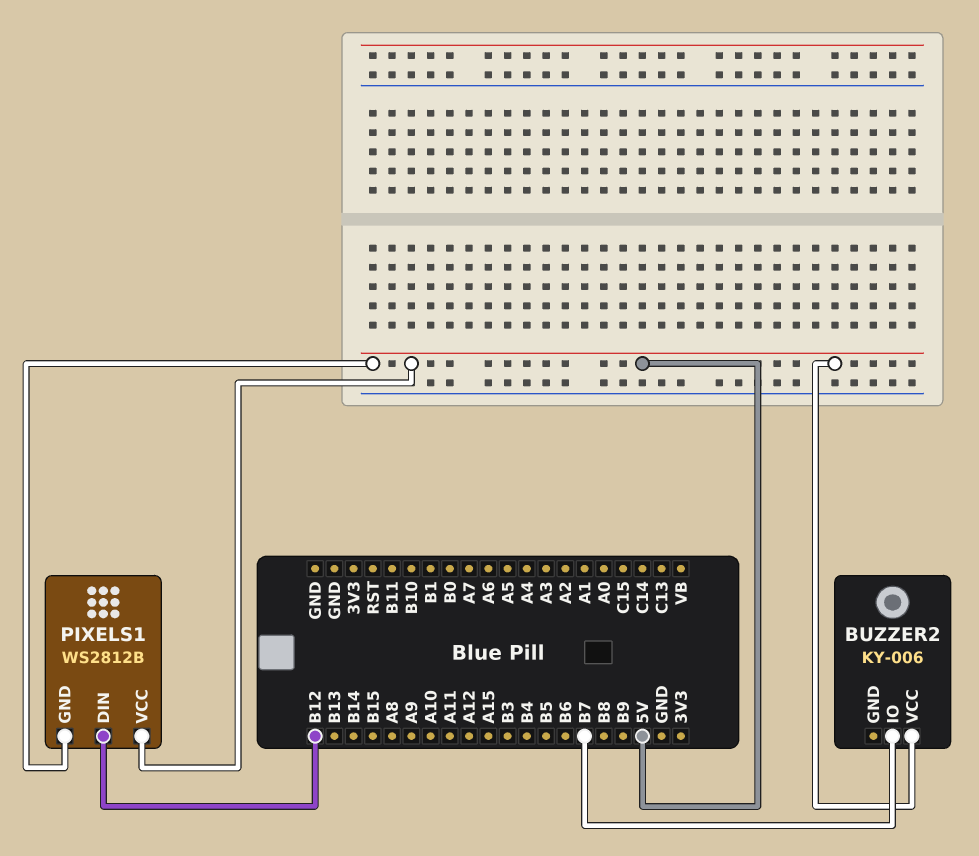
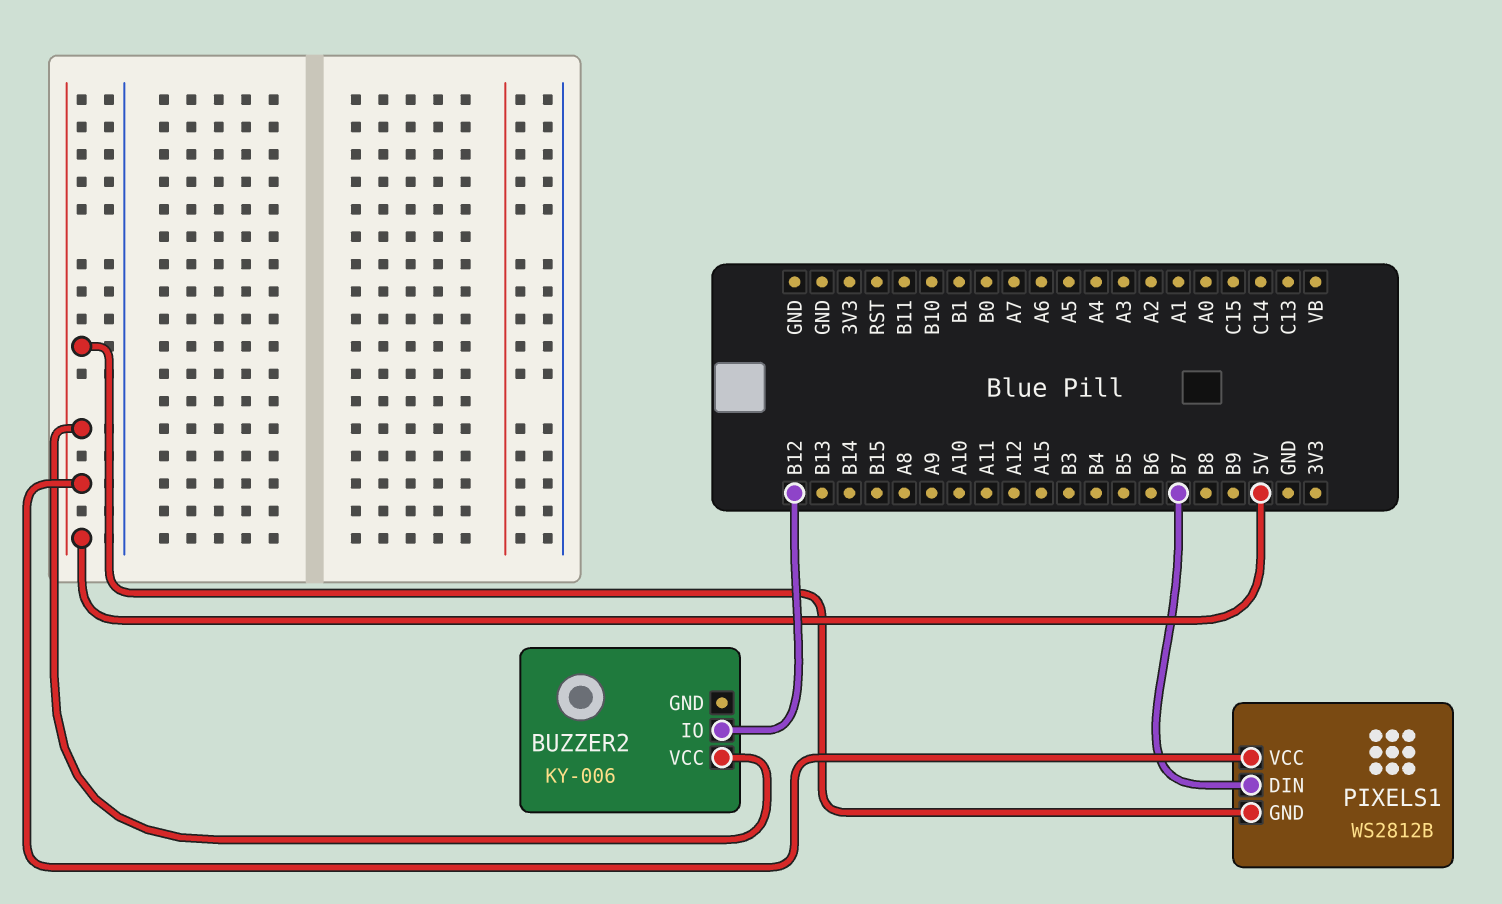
BUZZER2 pin IO: B7 -> B12
PIXELS1 pin DIN: B12 -> B7

